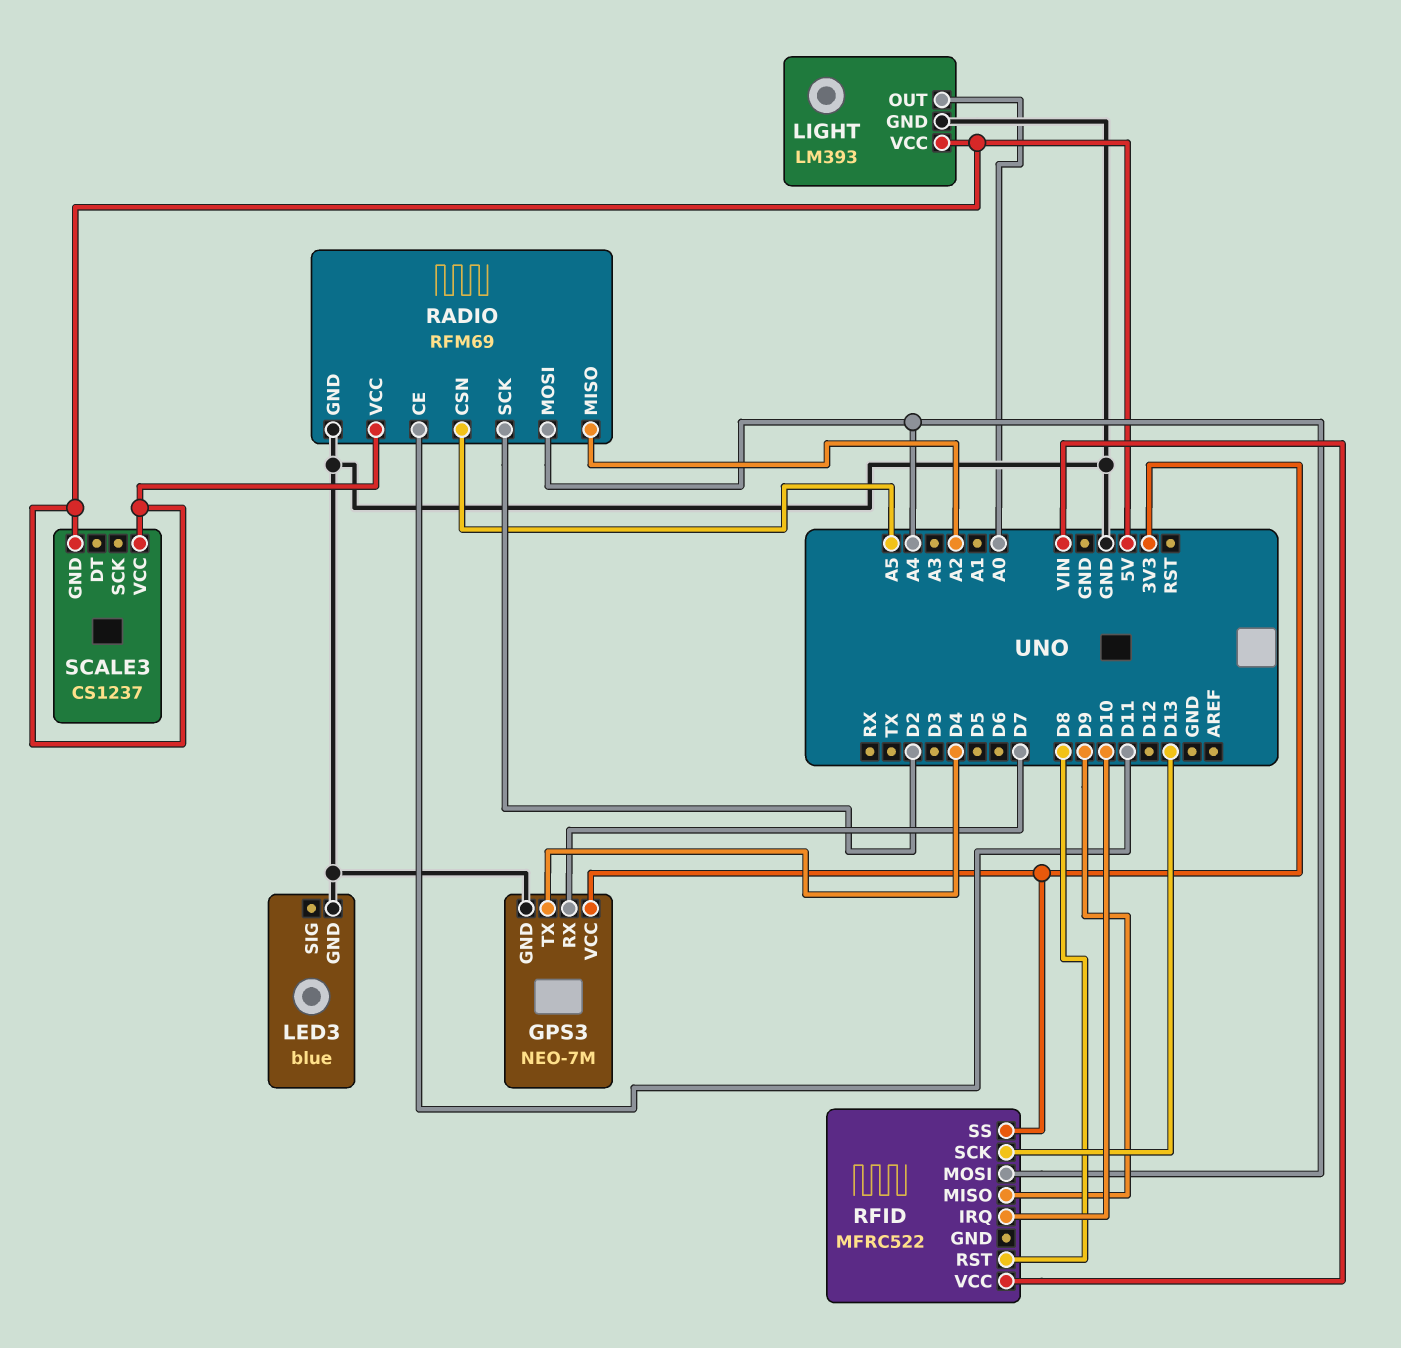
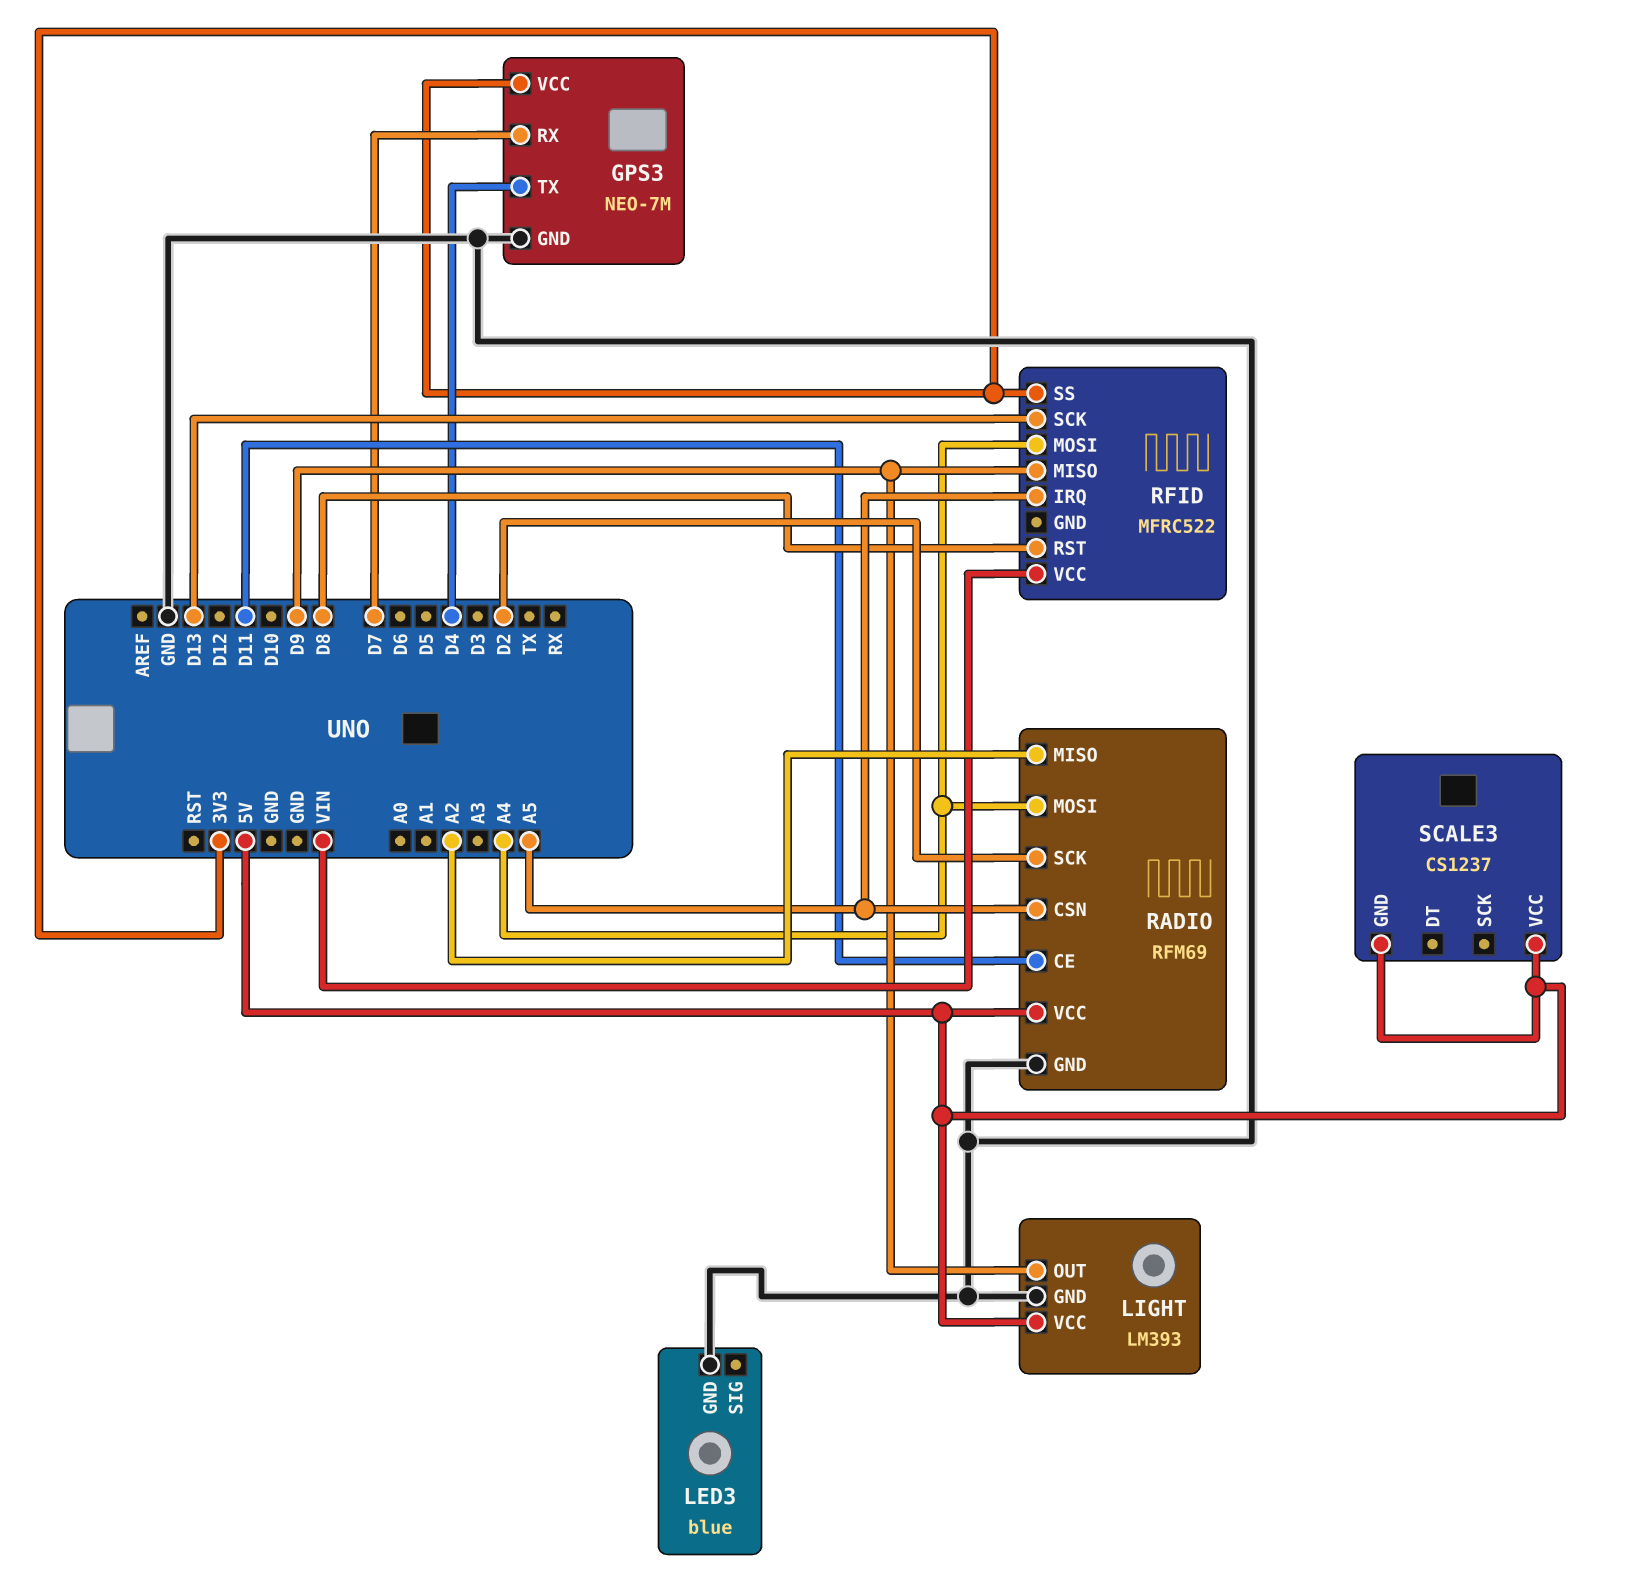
LIGHT pin OUT: A0 -> D9
RFID pin IRQ: D10 -> A5

